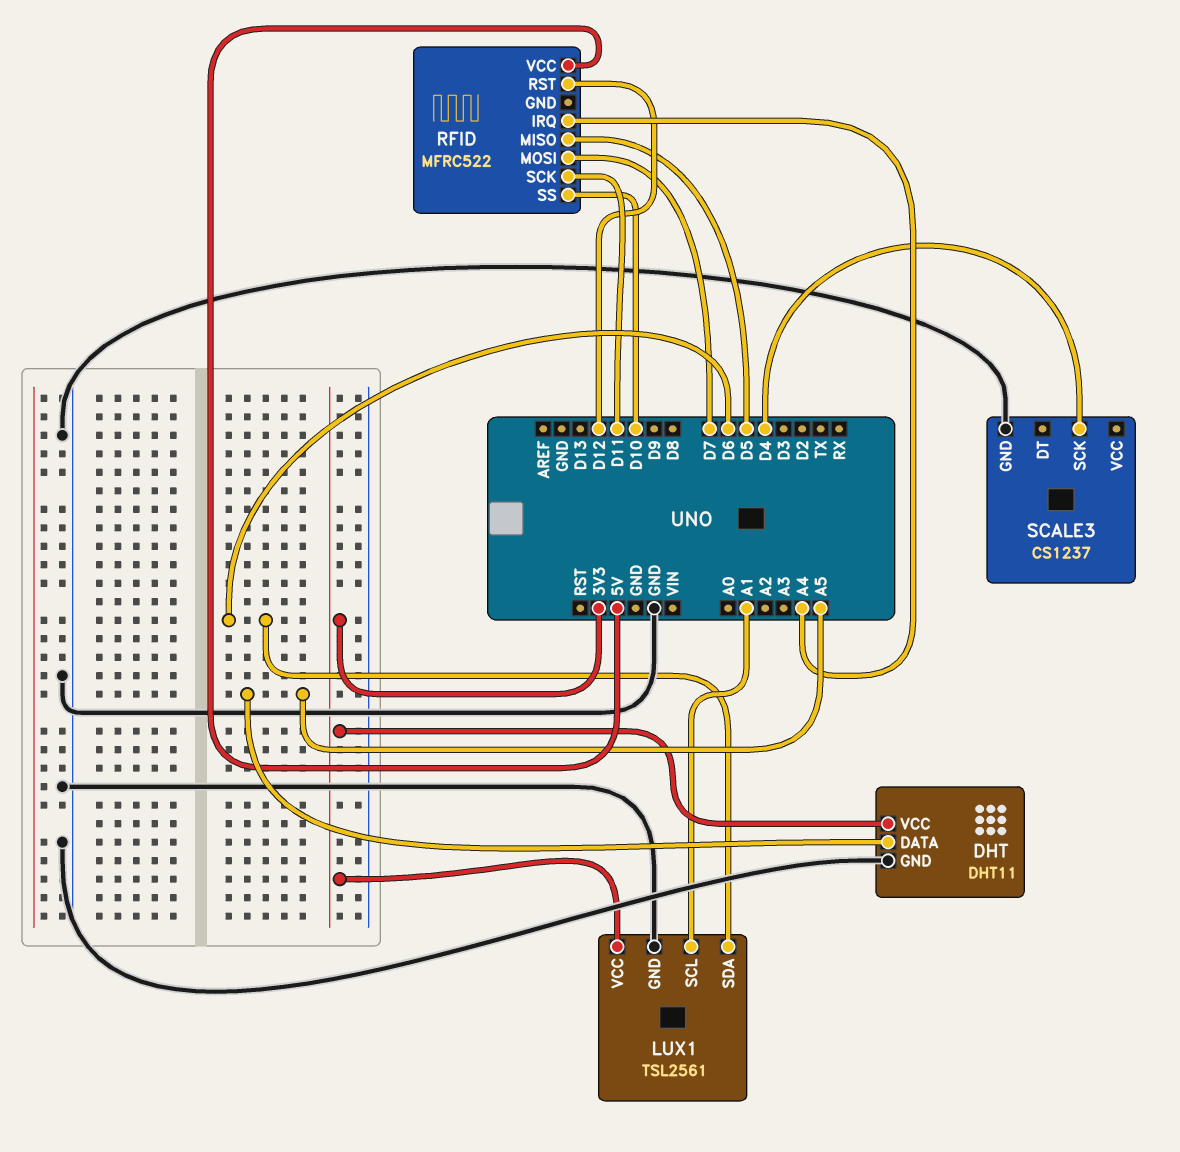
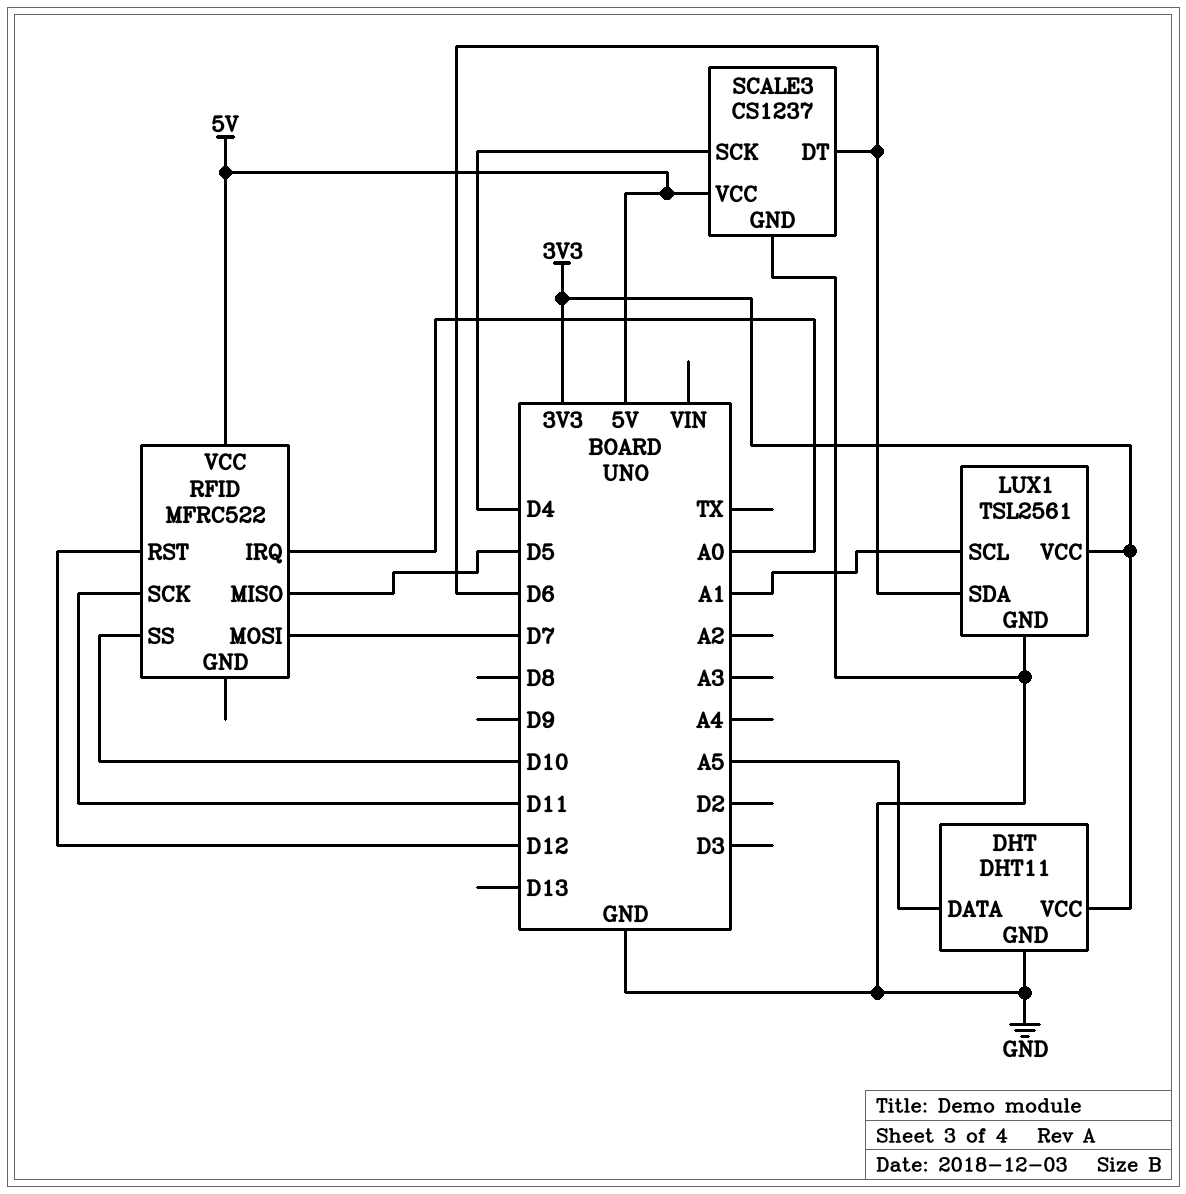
RFID pin IRQ: A4 -> A0
SCALE3 pin DT: none -> D6
SCALE3 pin VCC: none -> 5V

